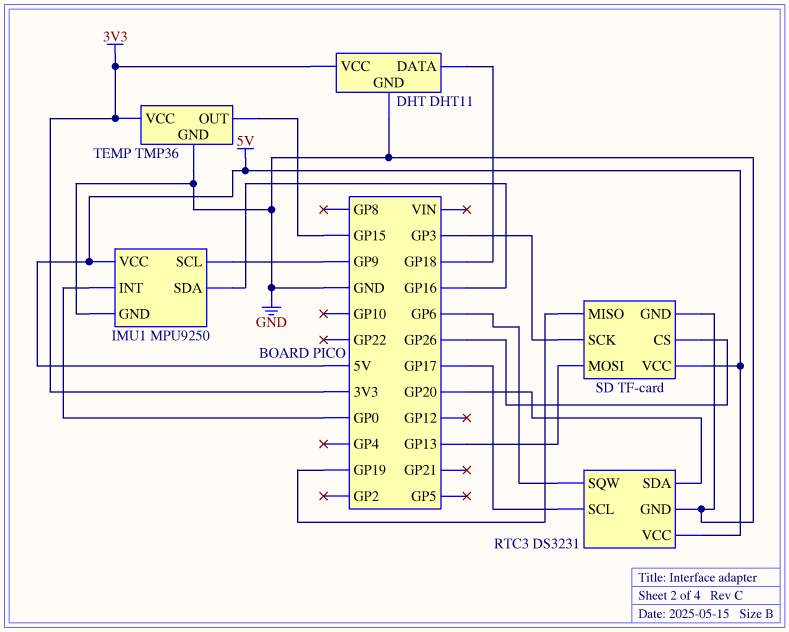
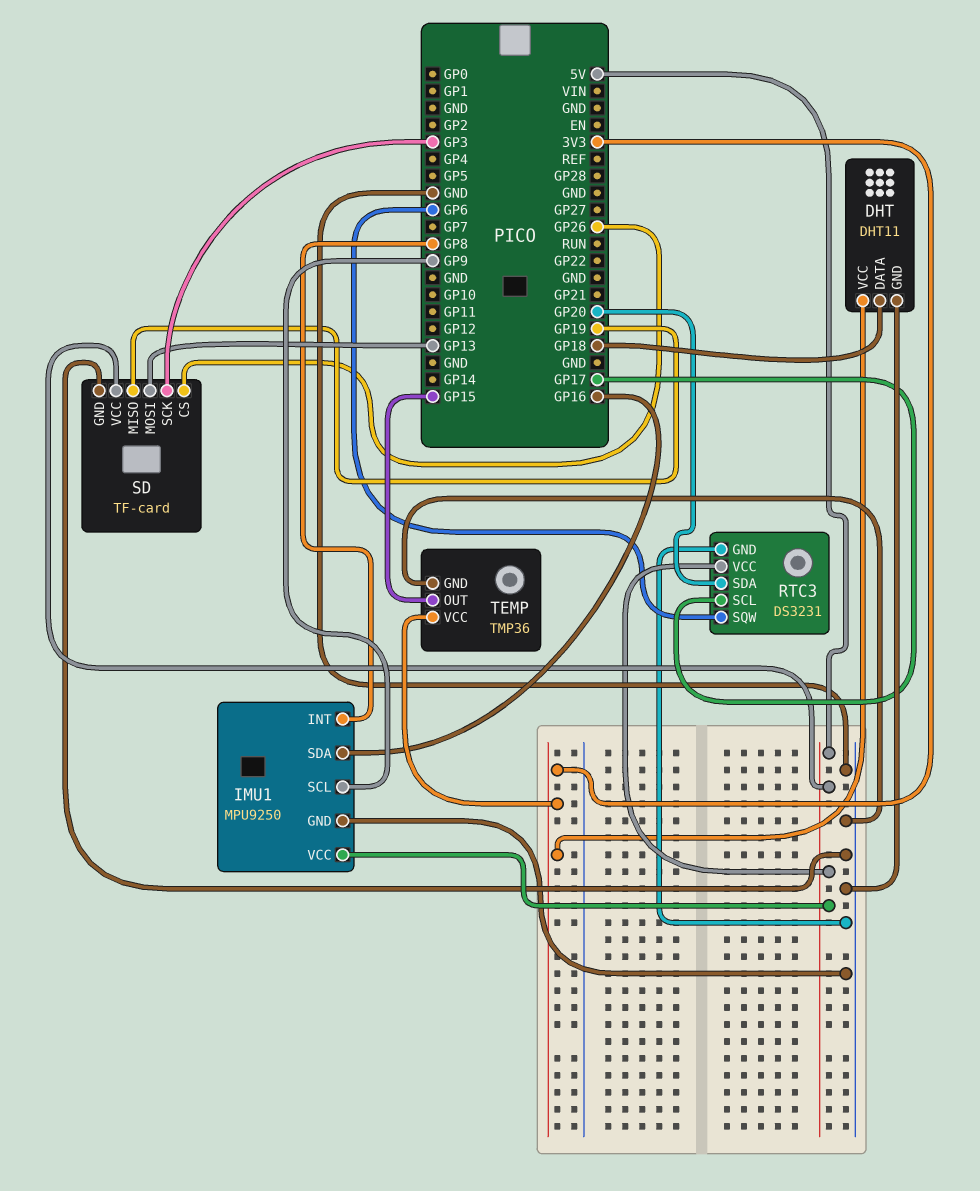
IMU1 pin INT: GP0 -> GP8

